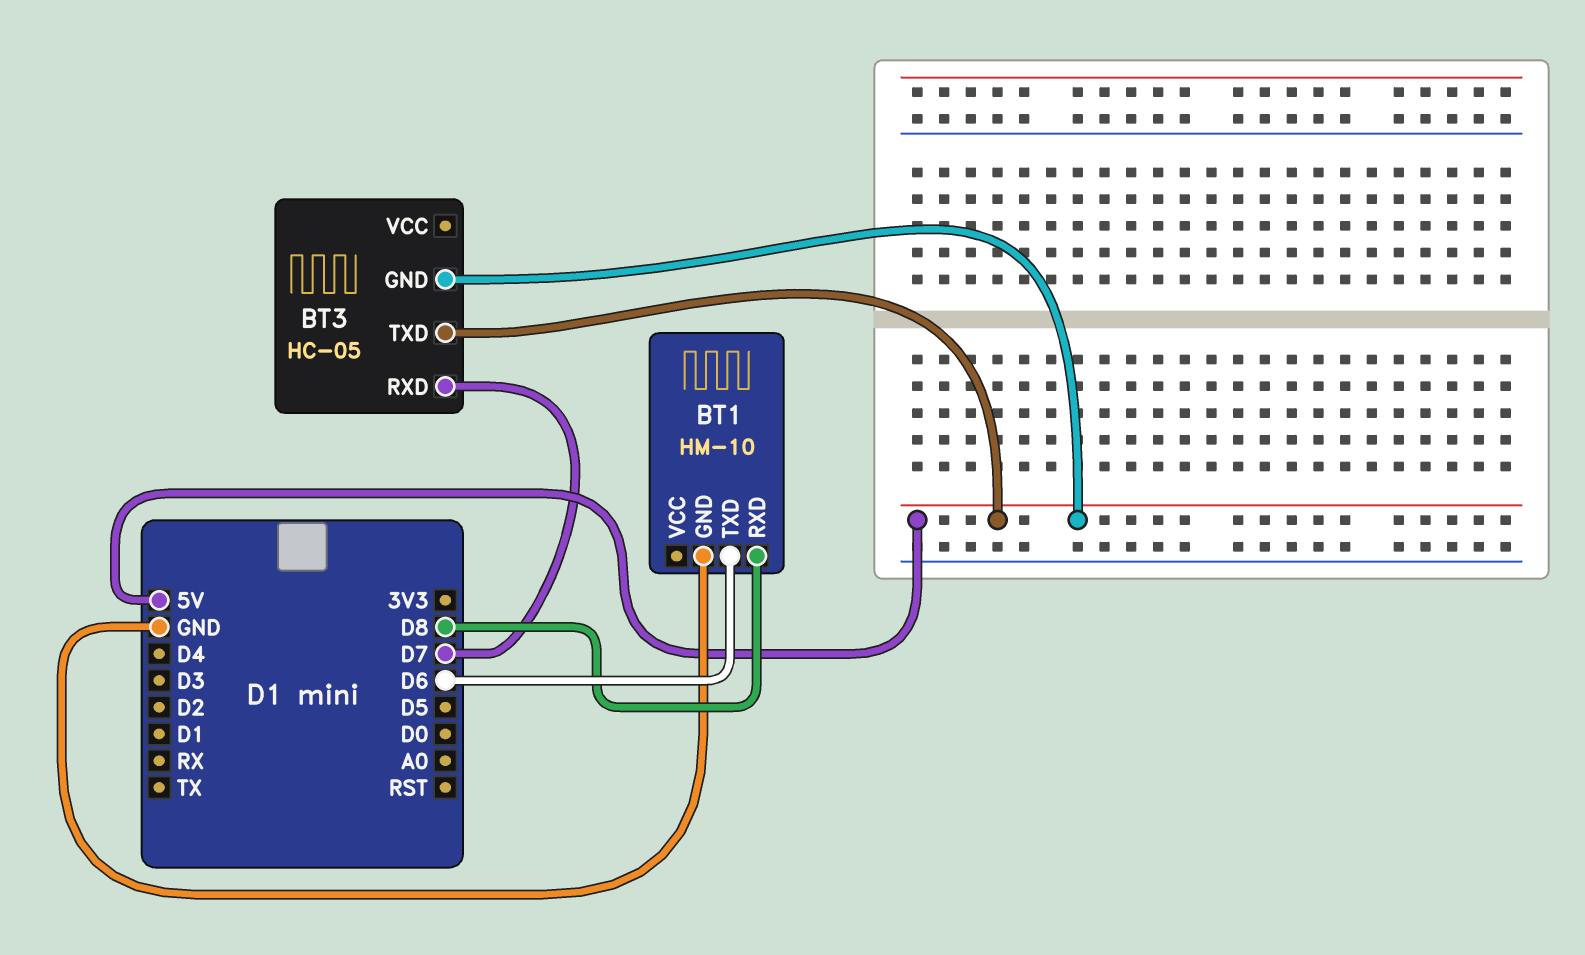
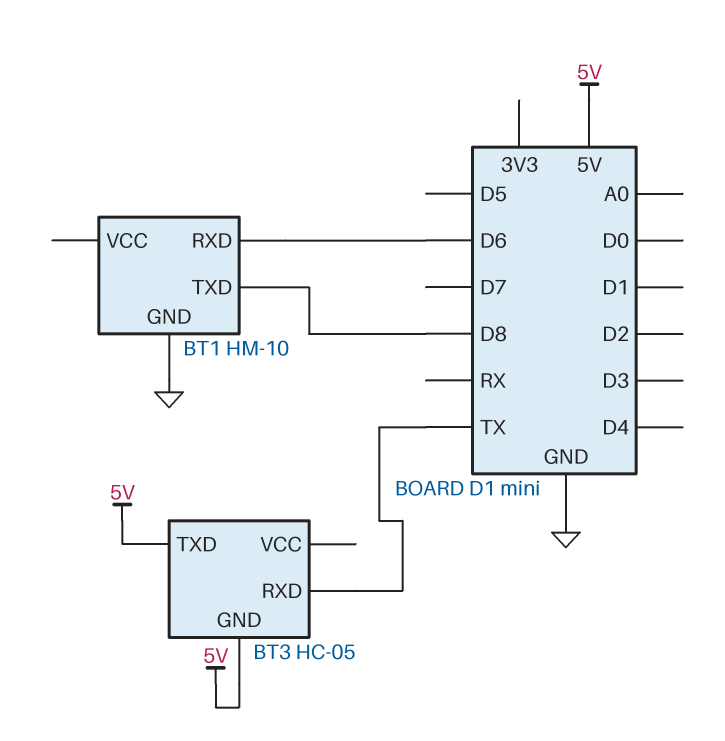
BT1 pin RXD: D8 -> D6
BT1 pin TXD: D6 -> D8
BT3 pin RXD: D7 -> TX

